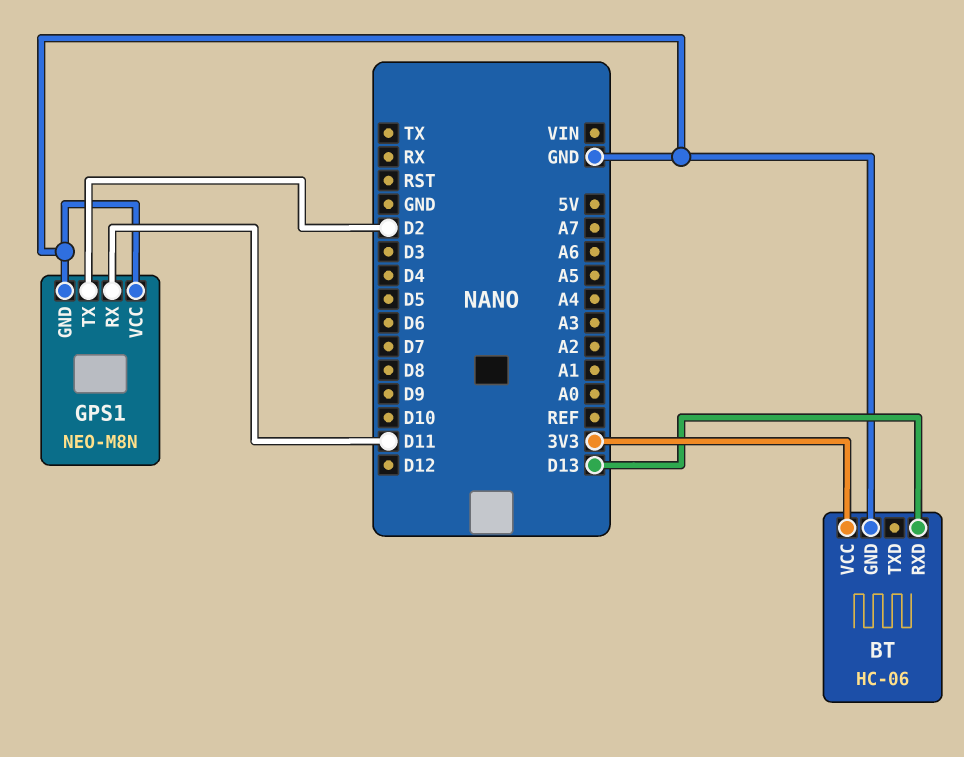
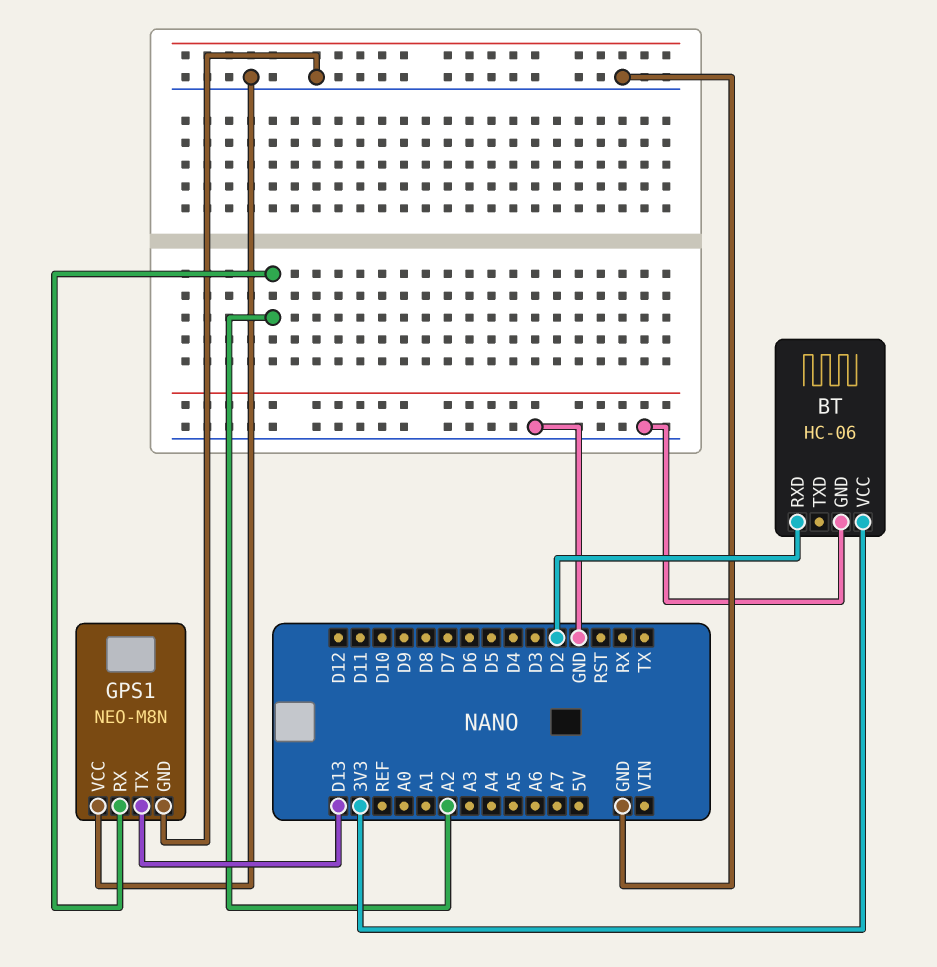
BT pin RXD: D13 -> D2
GPS1 pin RX: D11 -> A2
GPS1 pin TX: D2 -> D13

